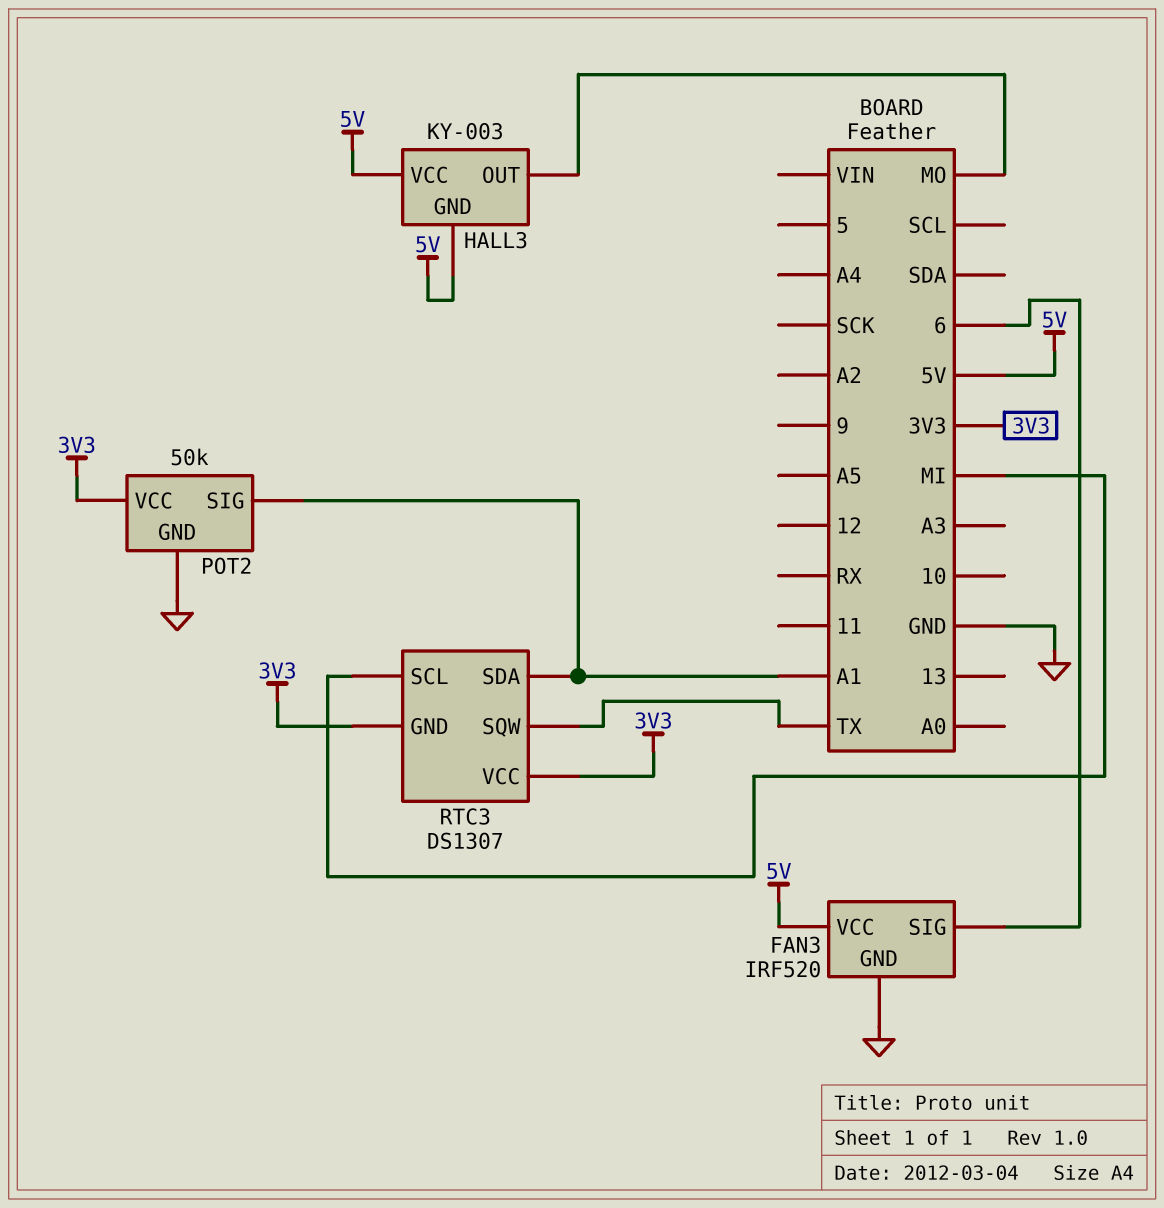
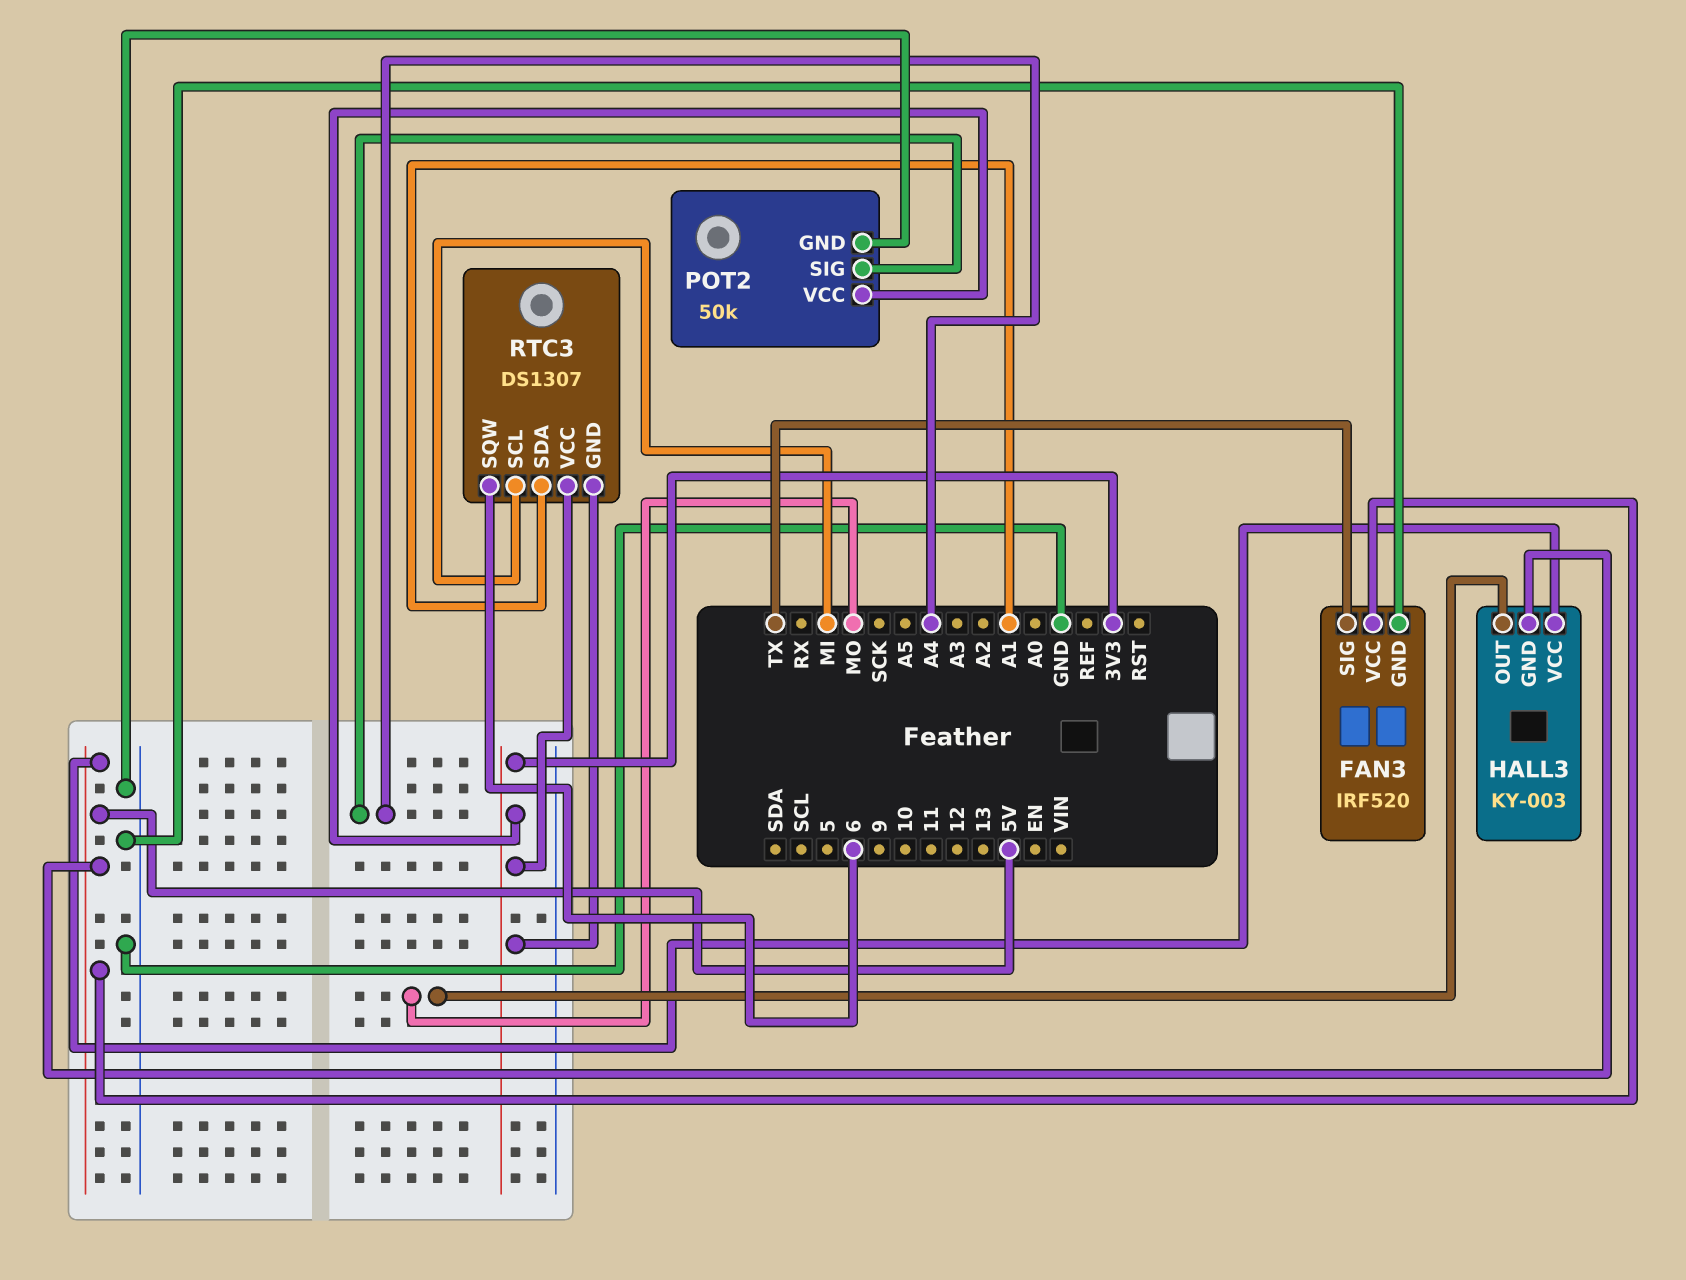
FAN3 pin SIG: 6 -> TX
POT2 pin SIG: A1 -> A4
RTC3 pin SQW: TX -> 6

